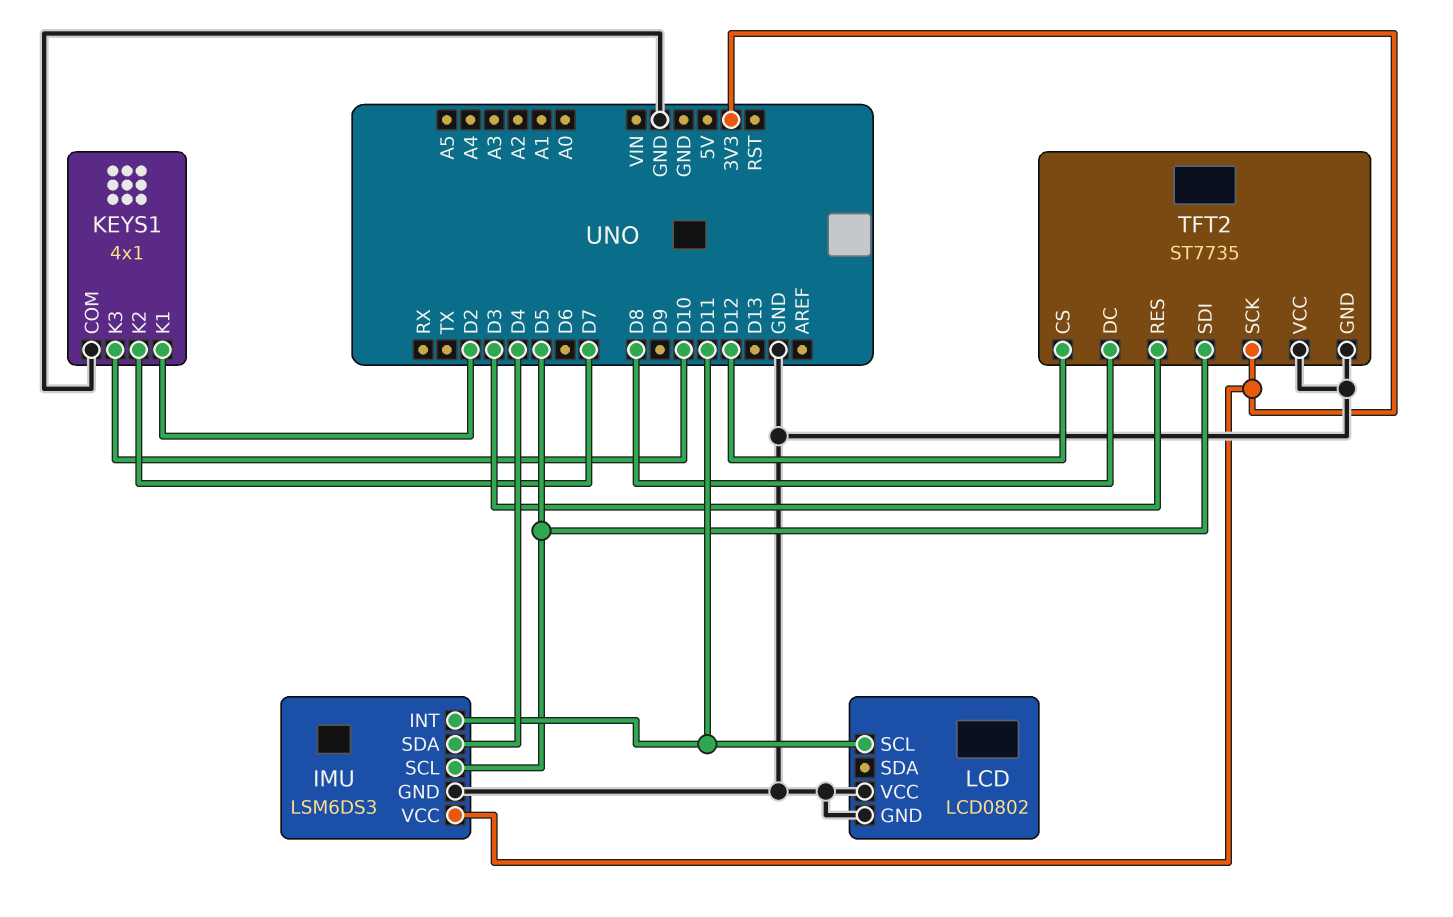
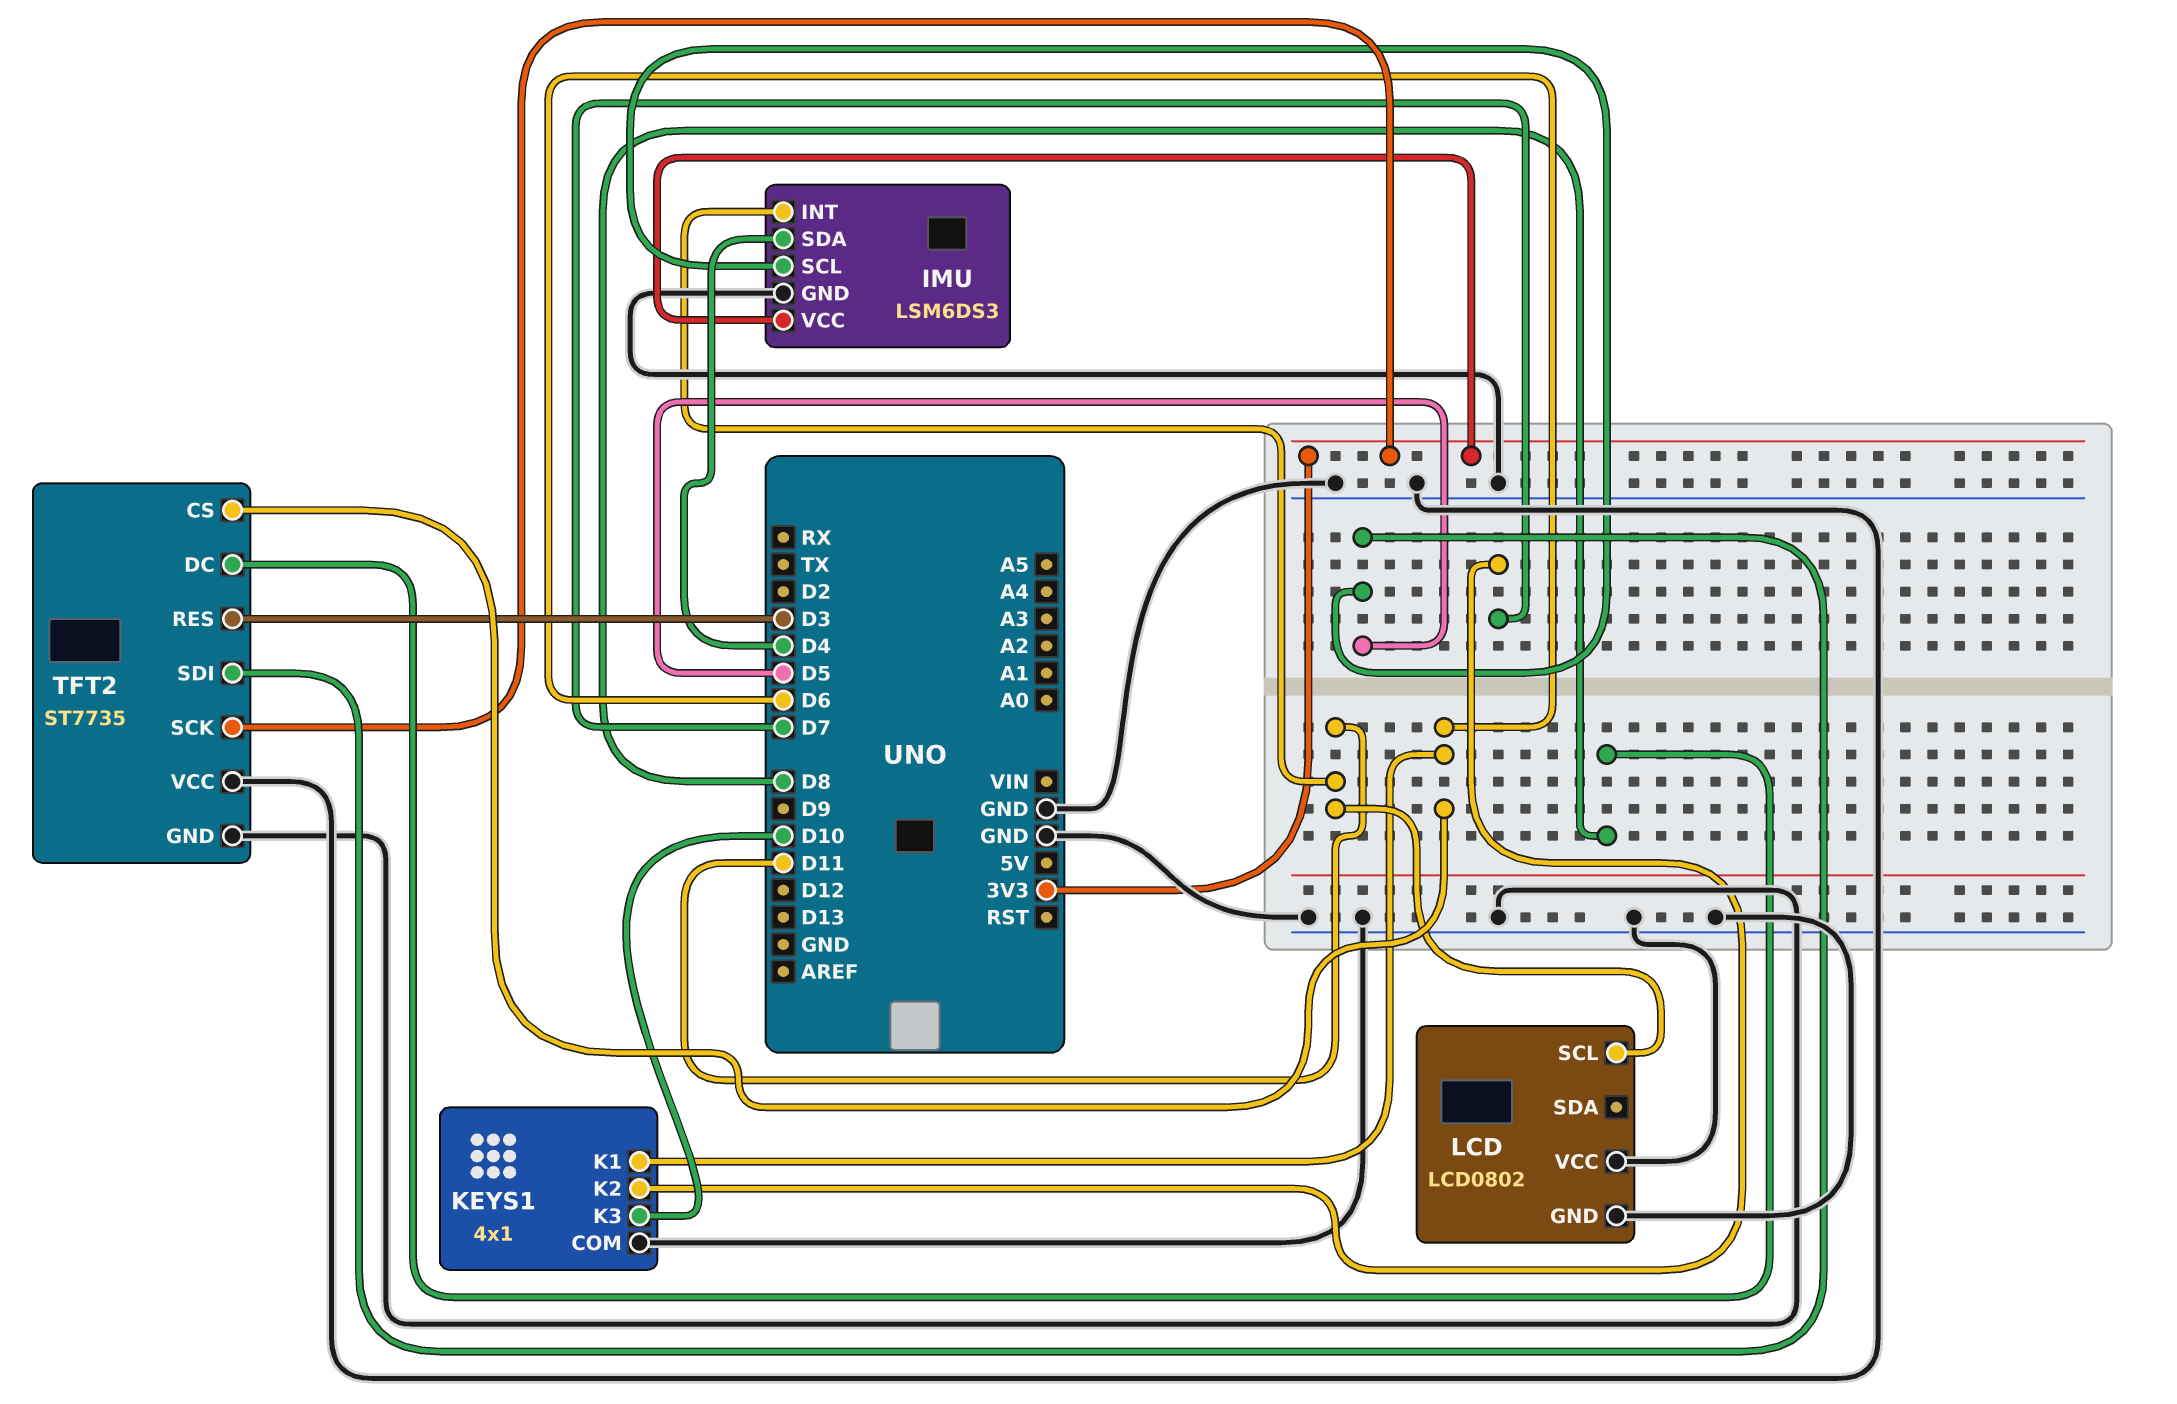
KEYS1 pin K1: D2 -> D6
TFT2 pin CS: D12 -> D6

